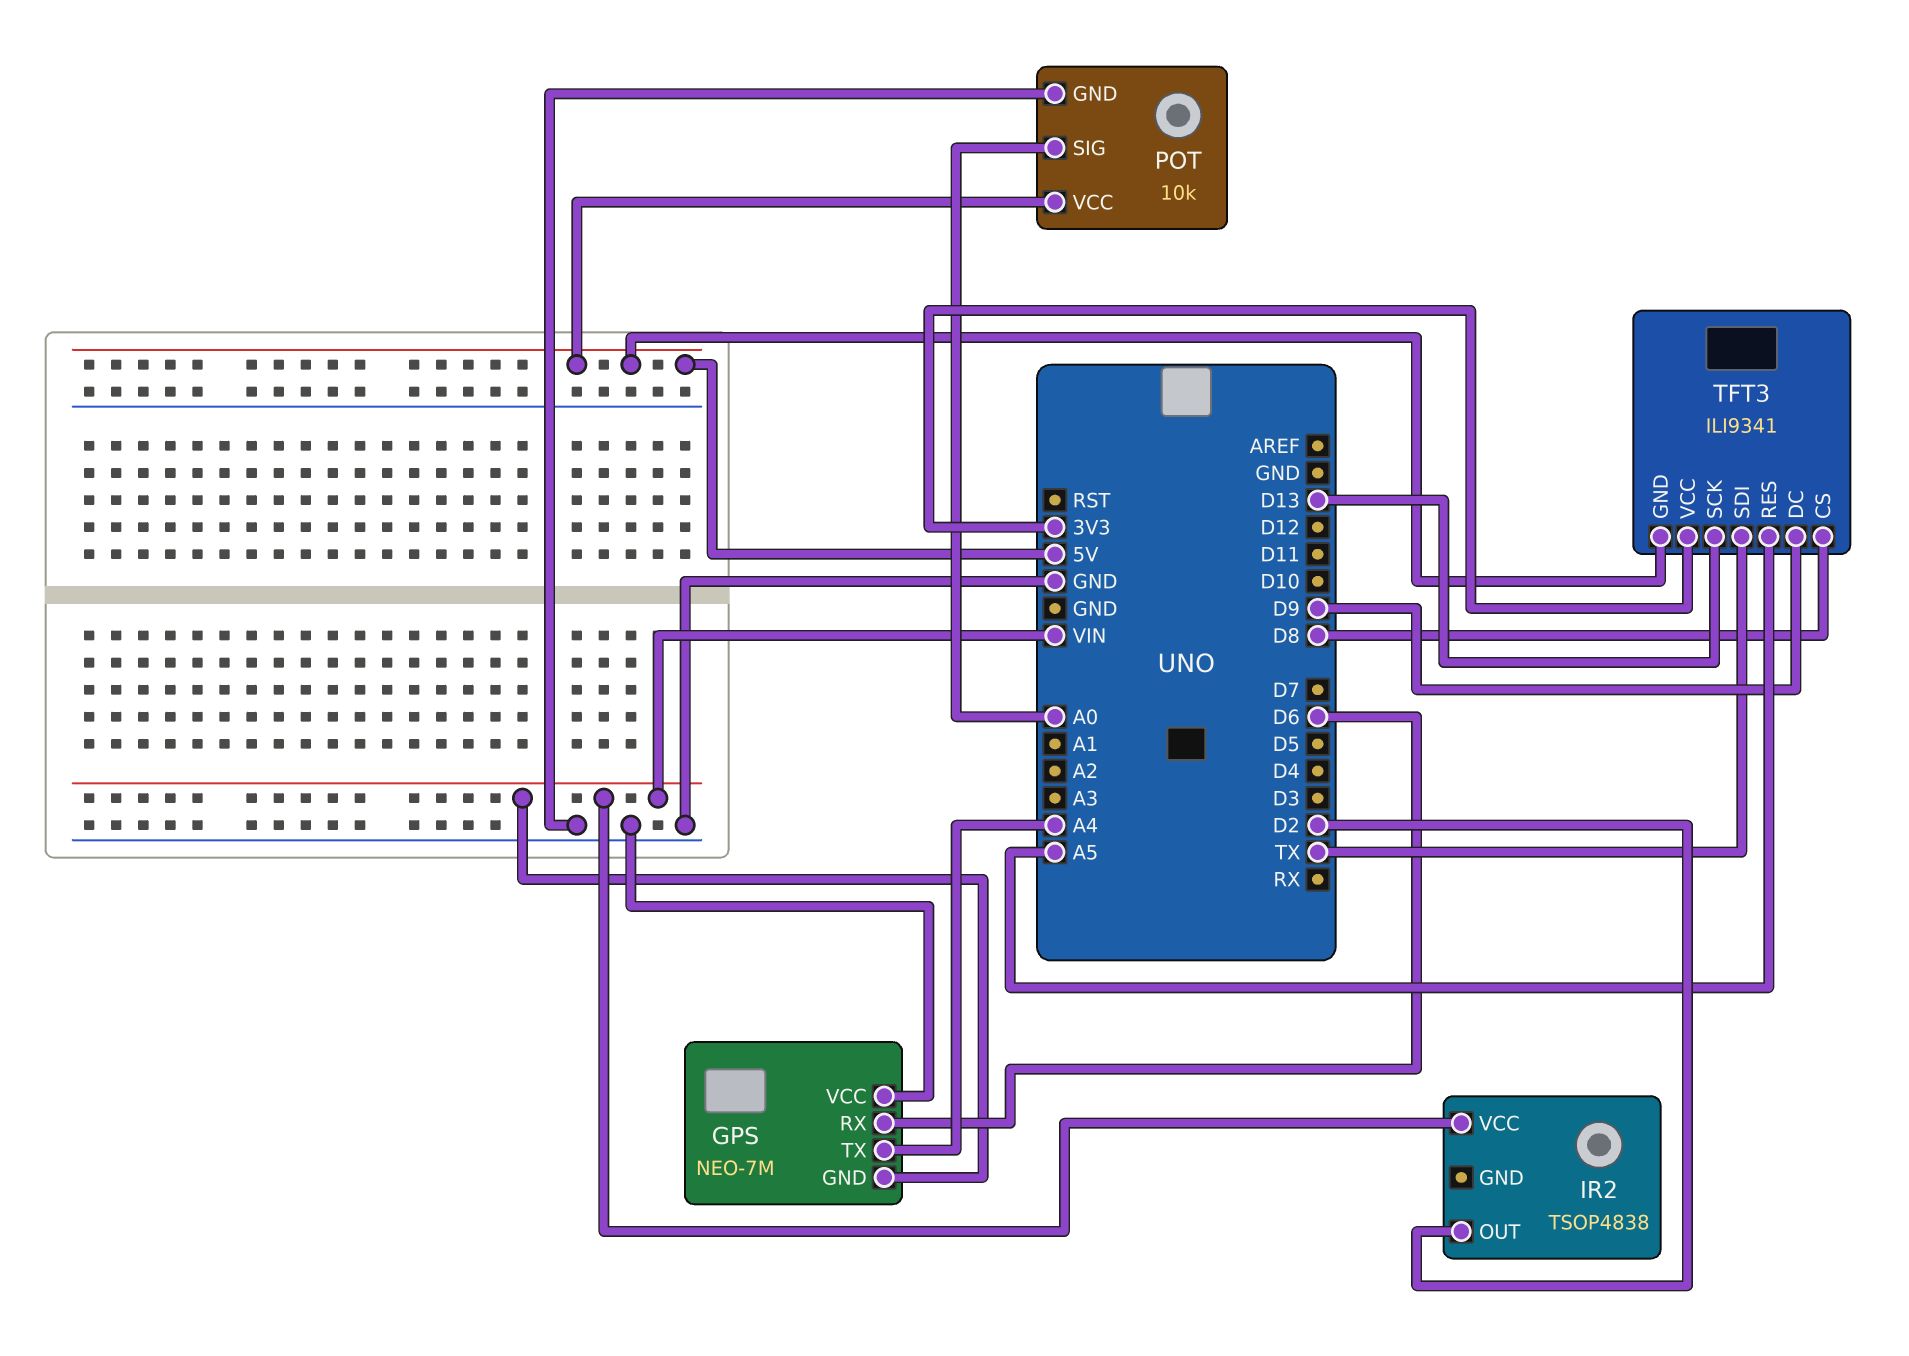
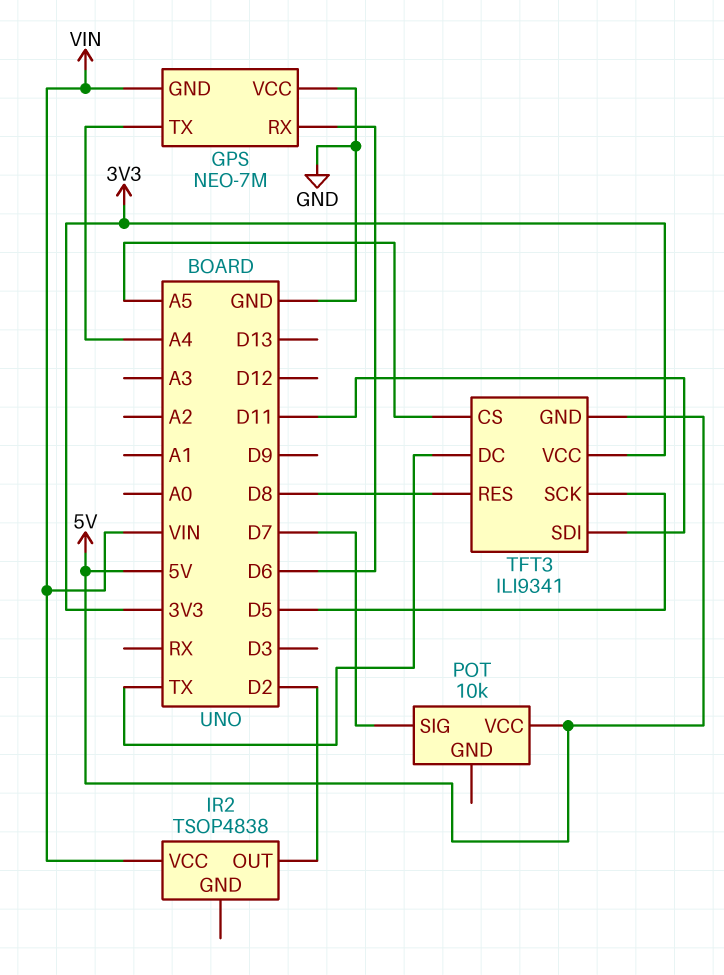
POT pin GND: GND -> none
POT pin SIG: A0 -> D7
TFT3 pin CS: D8 -> A5
TFT3 pin DC: D9 -> TX
TFT3 pin RES: A5 -> D8
TFT3 pin SCK: D13 -> D5
TFT3 pin SDI: TX -> D11

